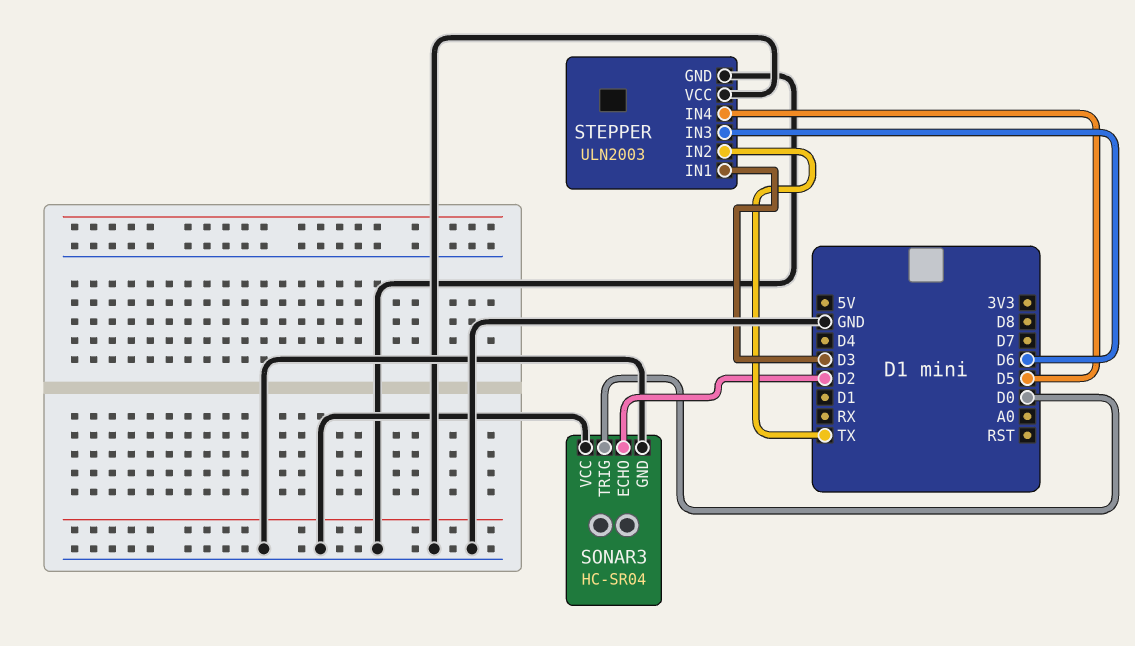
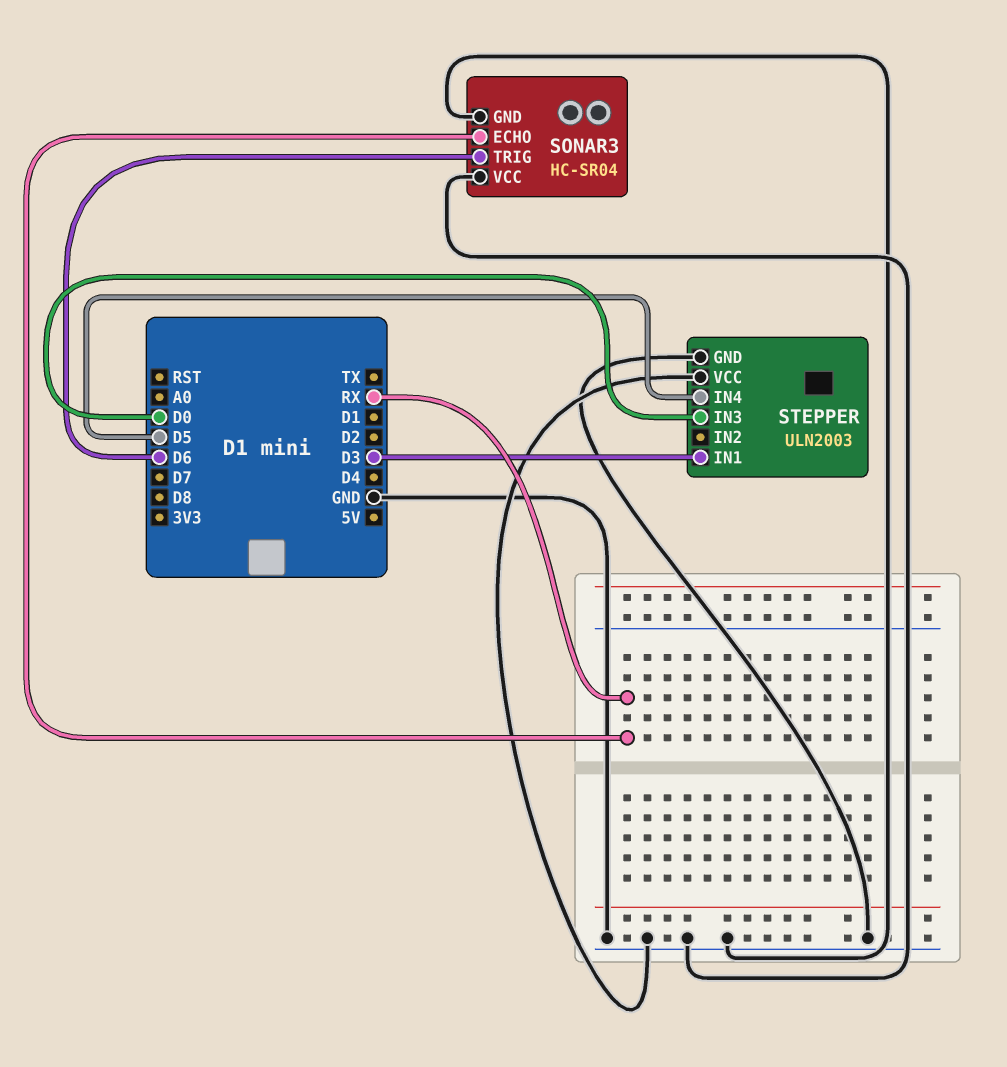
SONAR3 pin ECHO: D2 -> RX
SONAR3 pin TRIG: D0 -> D6
STEPPER pin IN2: TX -> none
STEPPER pin IN3: D6 -> D0

